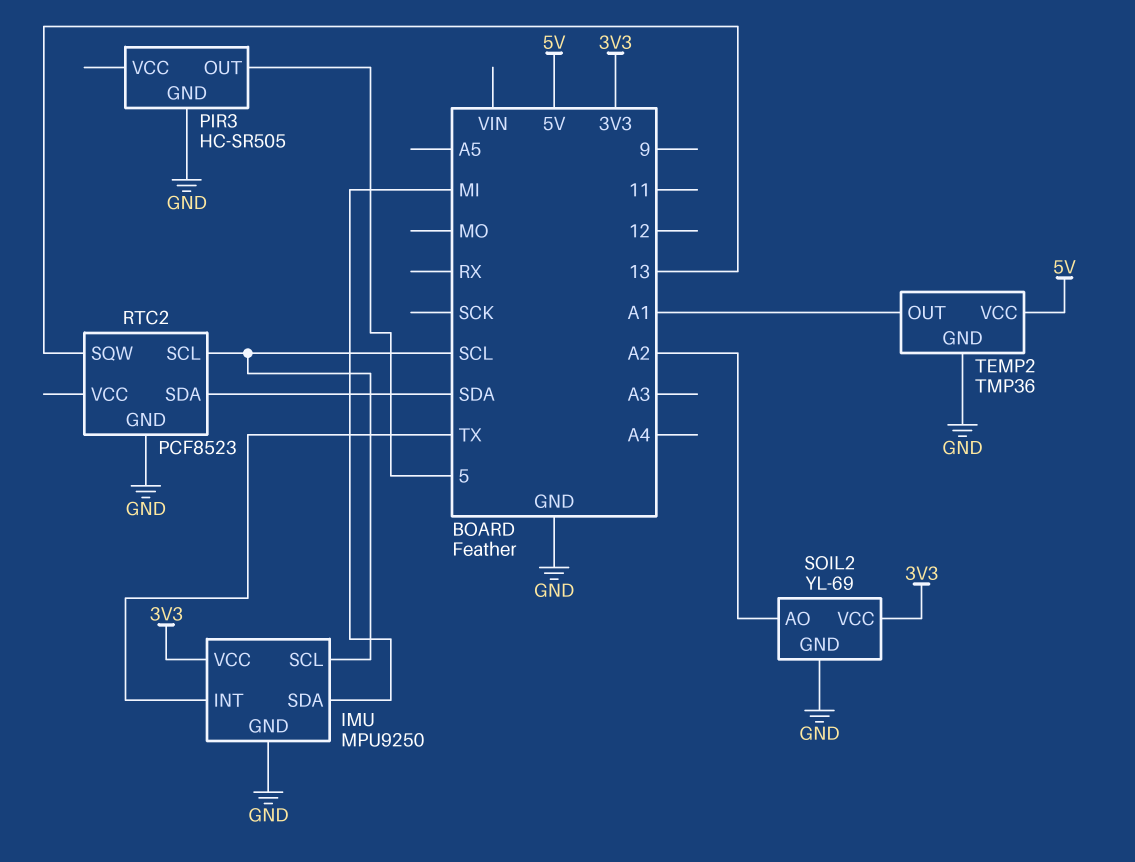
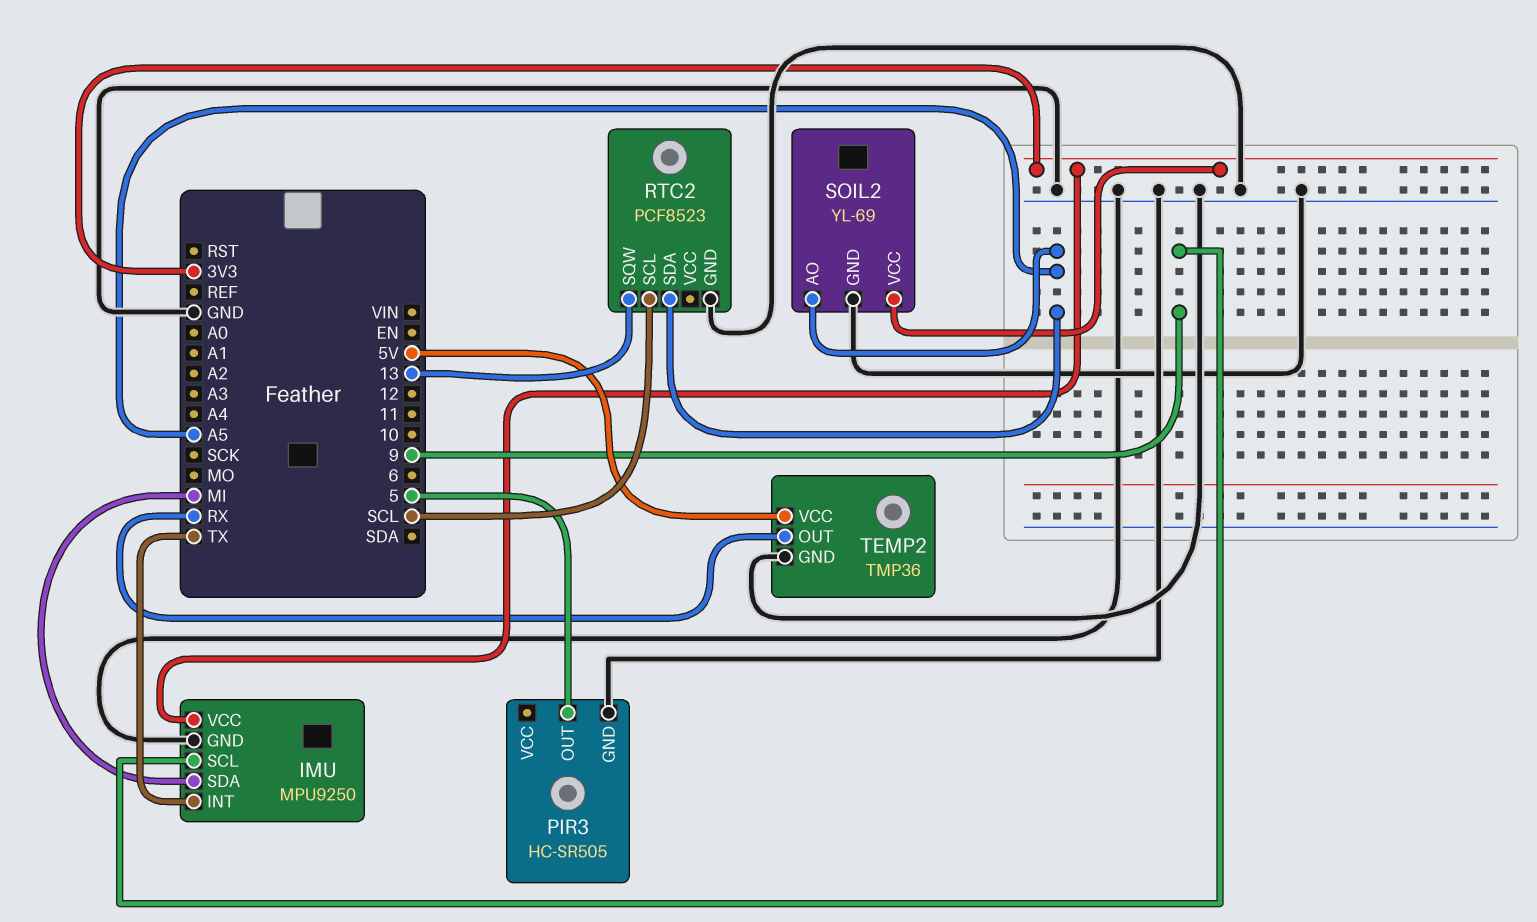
IMU pin SCL: SCL -> 9
RTC2 pin SDA: SDA -> A5
SOIL2 pin AO: A2 -> A5
TEMP2 pin OUT: A1 -> RX

